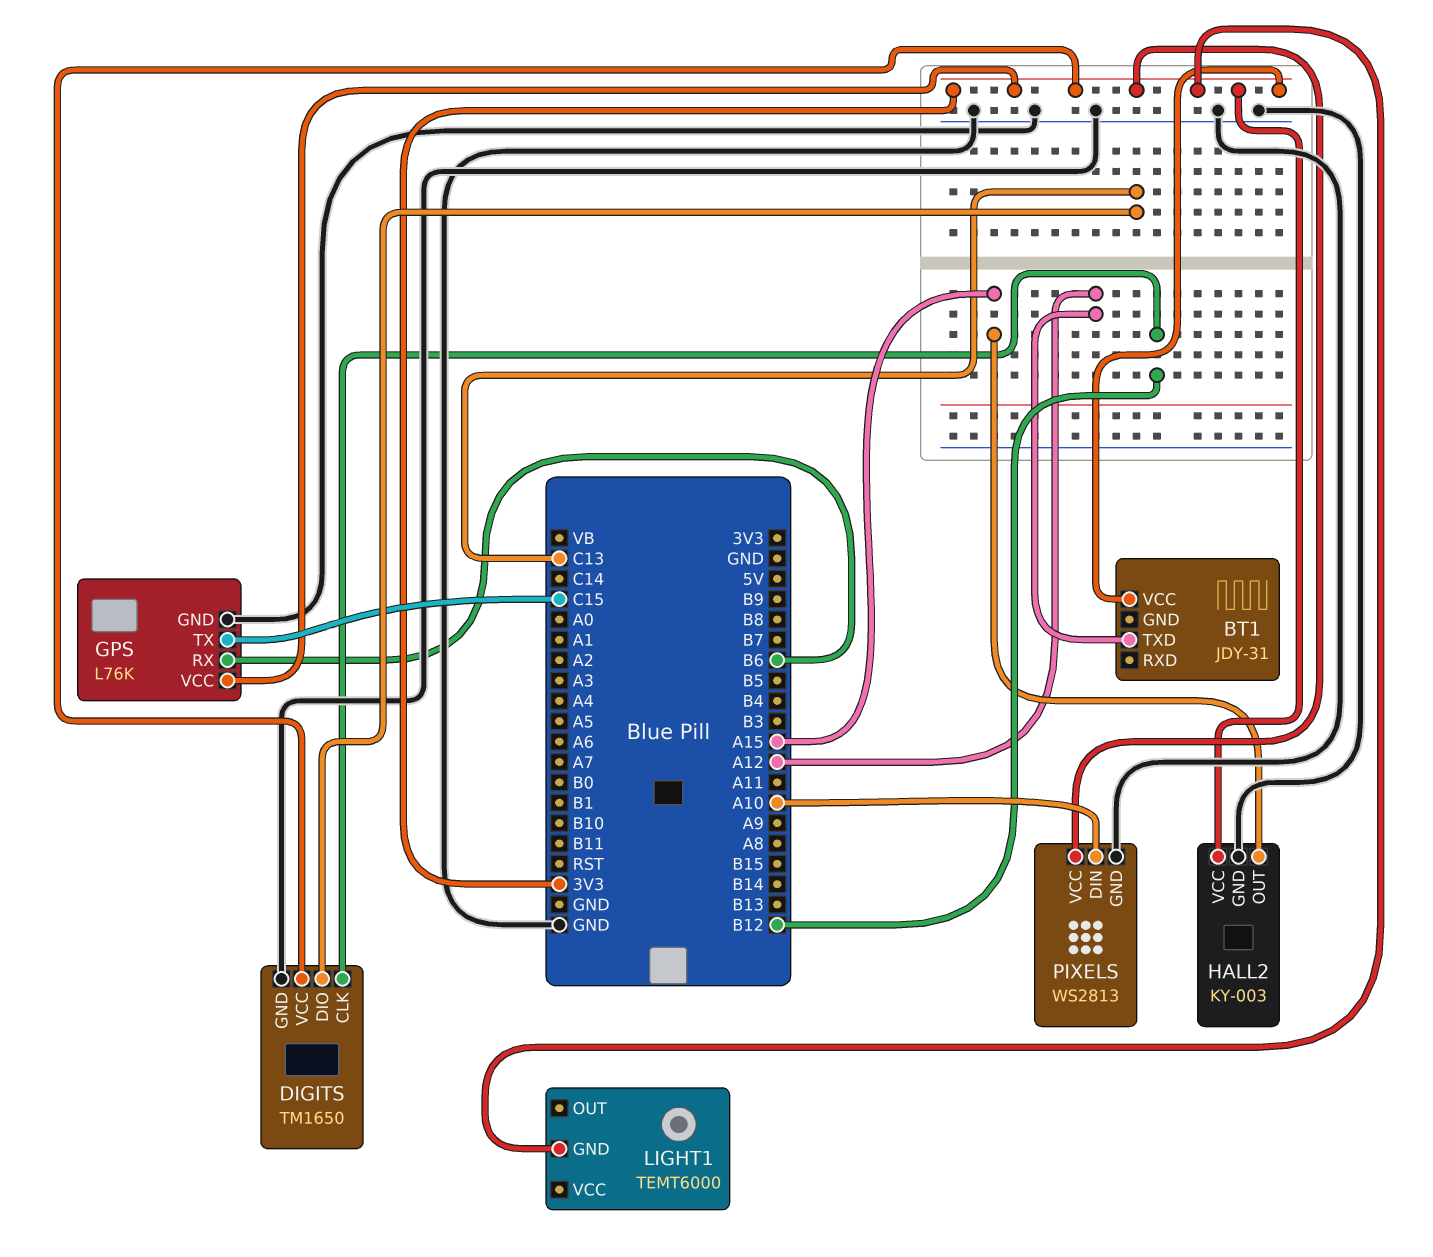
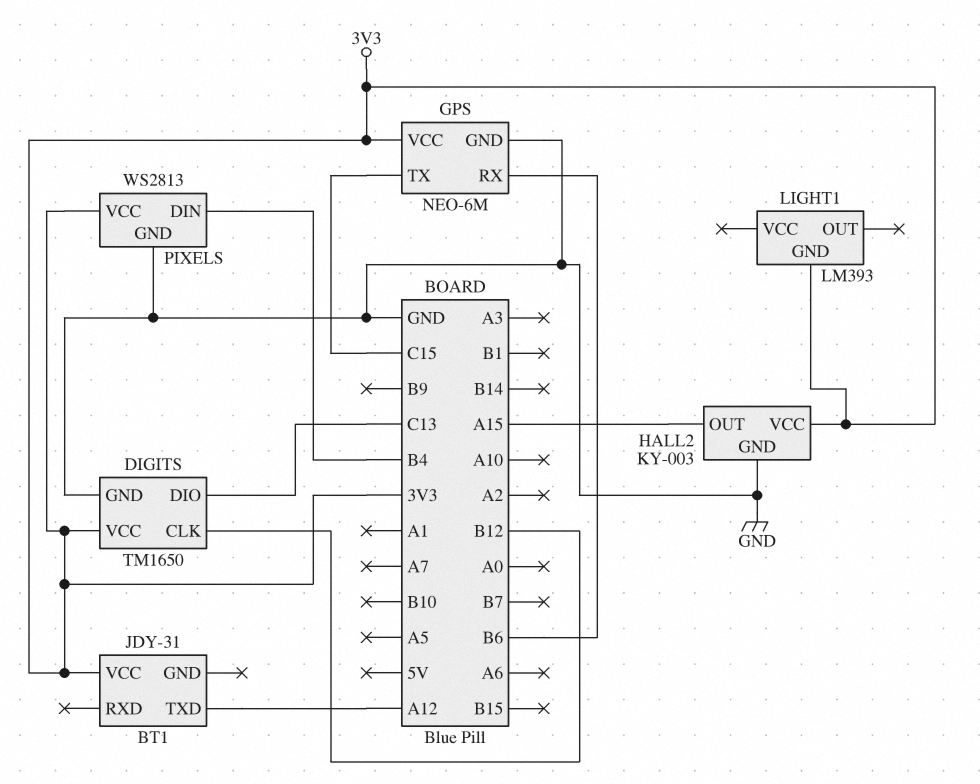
GPS: L76K -> NEO-6M
LIGHT1: TEMT6000 -> LM393
PIXELS pin DIN: A10 -> B4

